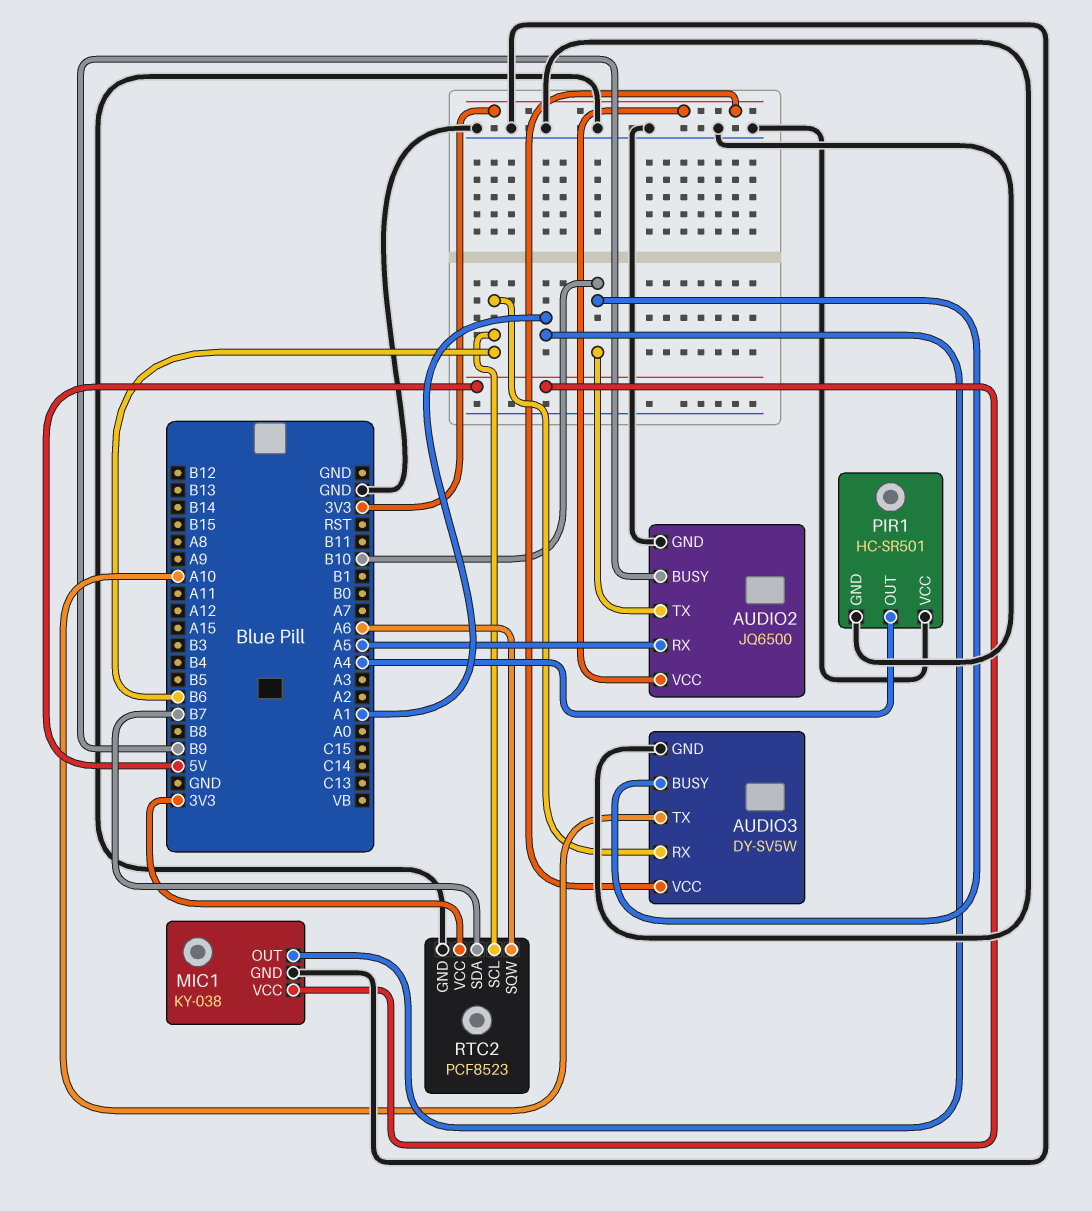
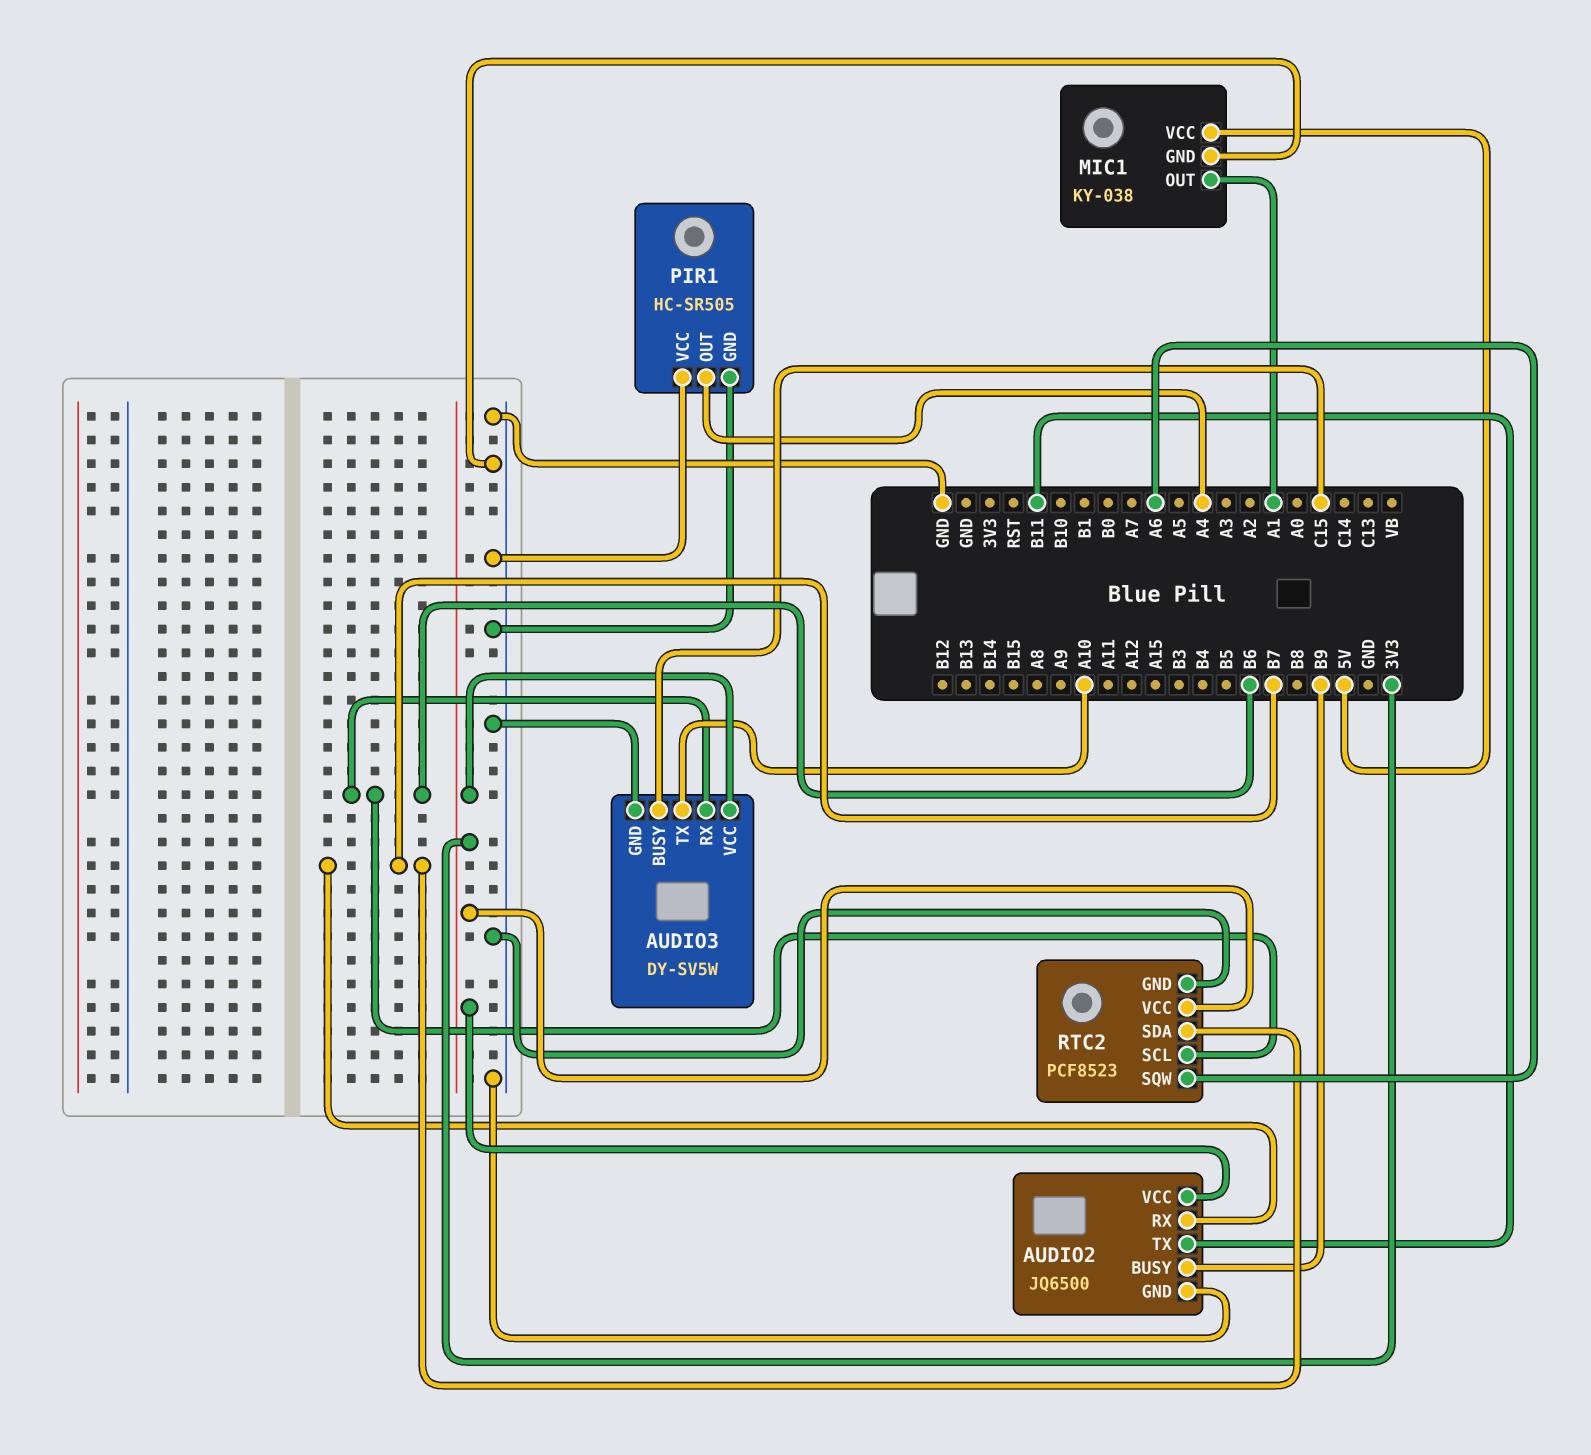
AUDIO2 pin RX: A5 -> B7
AUDIO2 pin TX: B10 -> B11
AUDIO3 pin BUSY: B10 -> C15
PIR1: HC-SR501 -> HC-SR505

